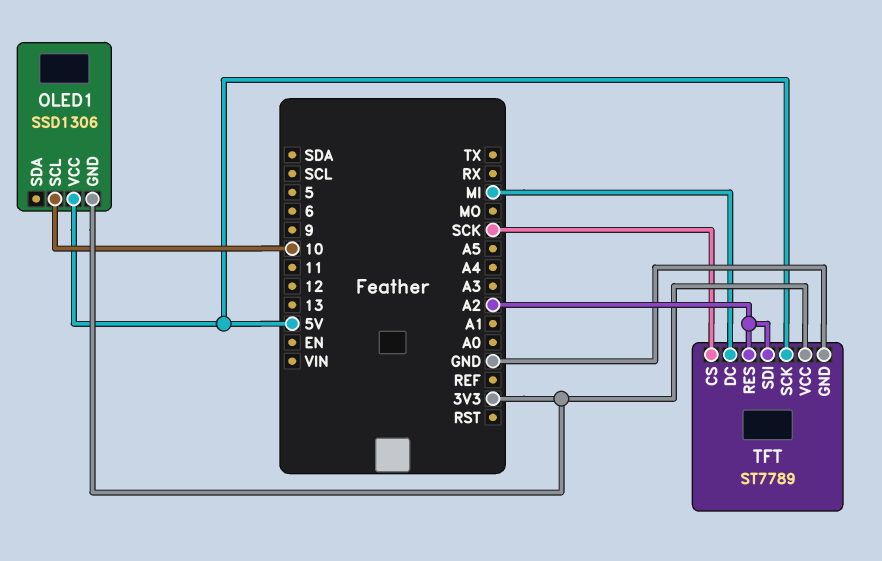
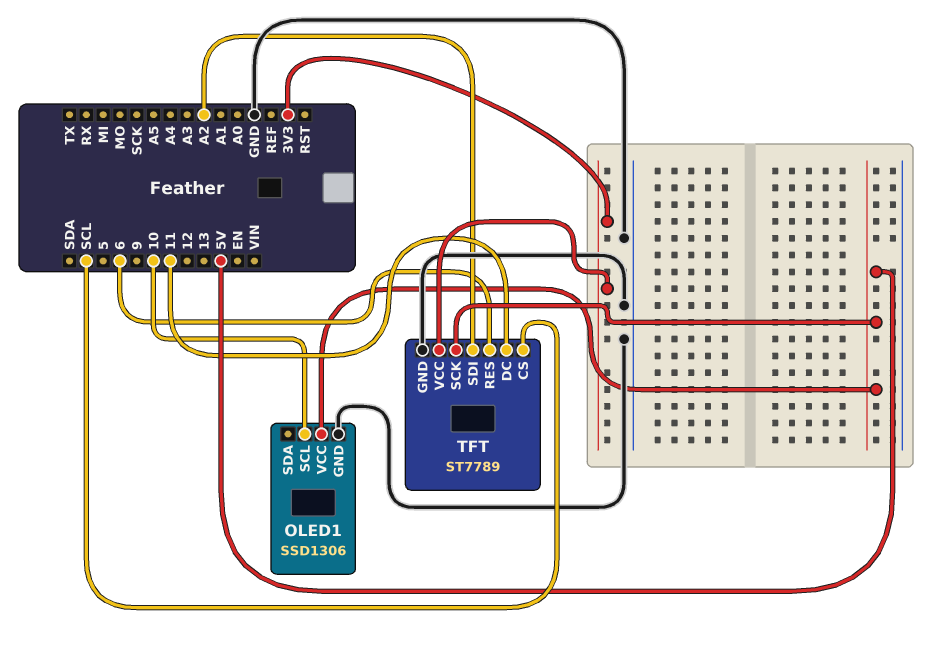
OLED1 pin GND: 3V3 -> GND
TFT pin CS: SCK -> SCL
TFT pin DC: MI -> 11
TFT pin RES: A2 -> 6

